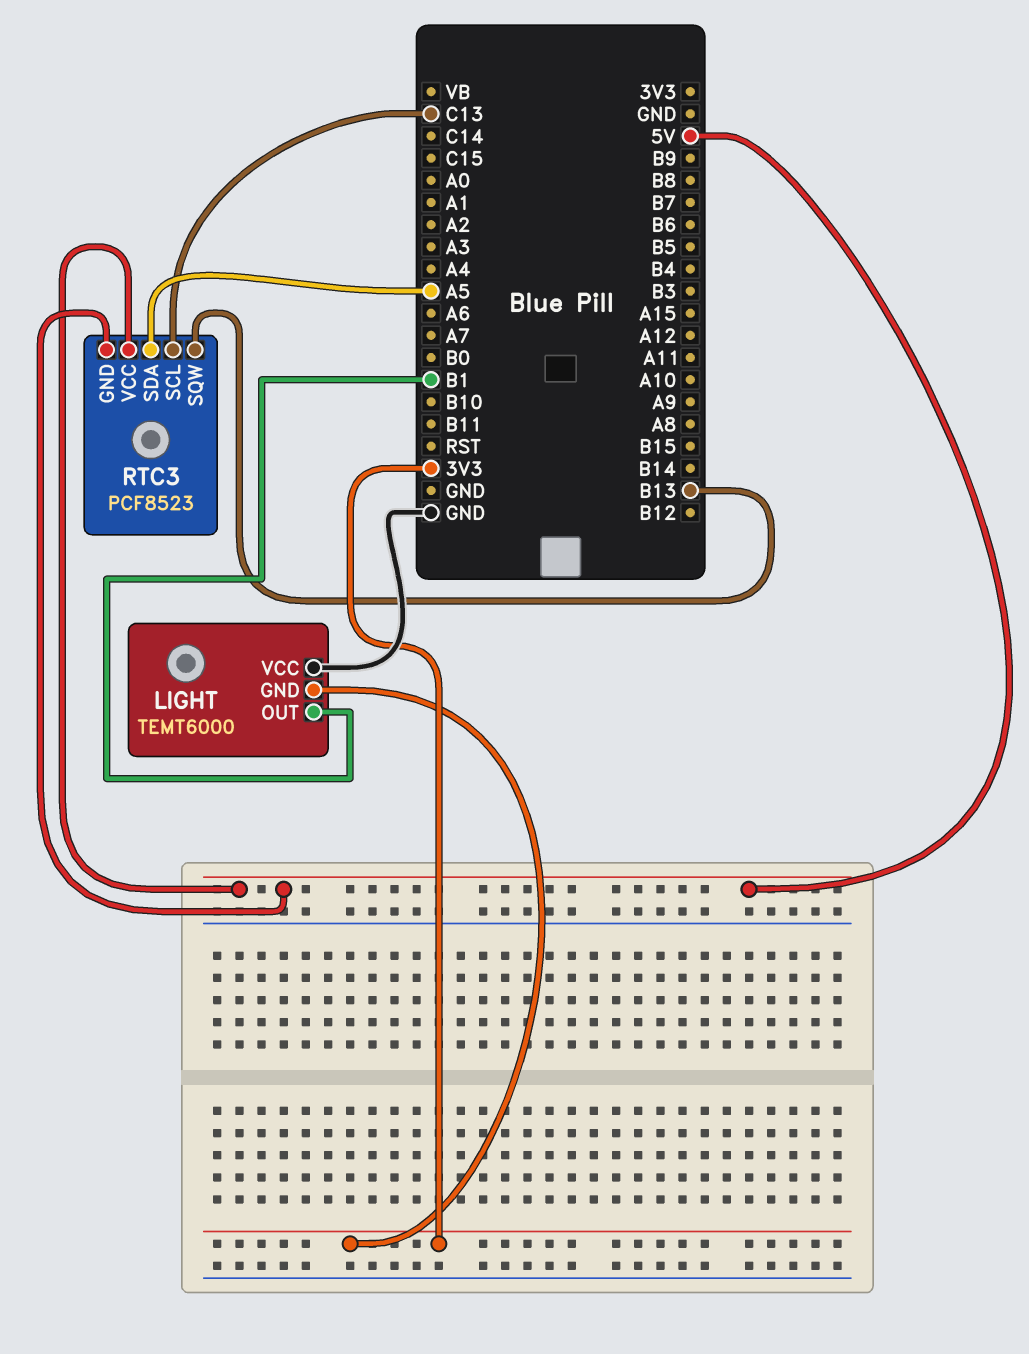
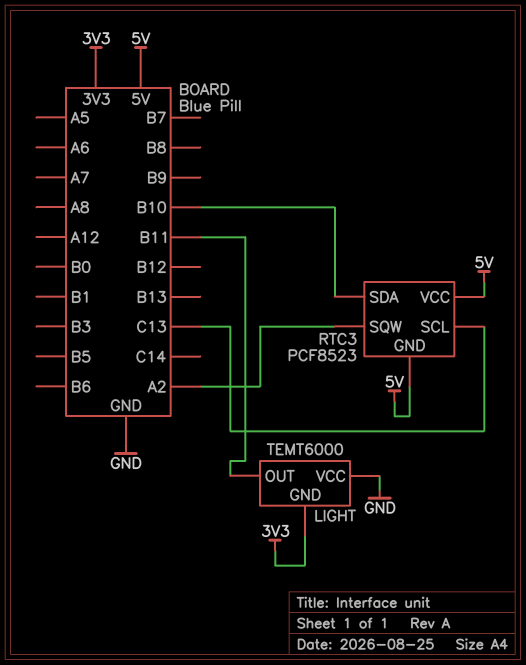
LIGHT pin OUT: B1 -> B11
RTC3 pin SDA: A5 -> B10
RTC3 pin SQW: B13 -> A2

